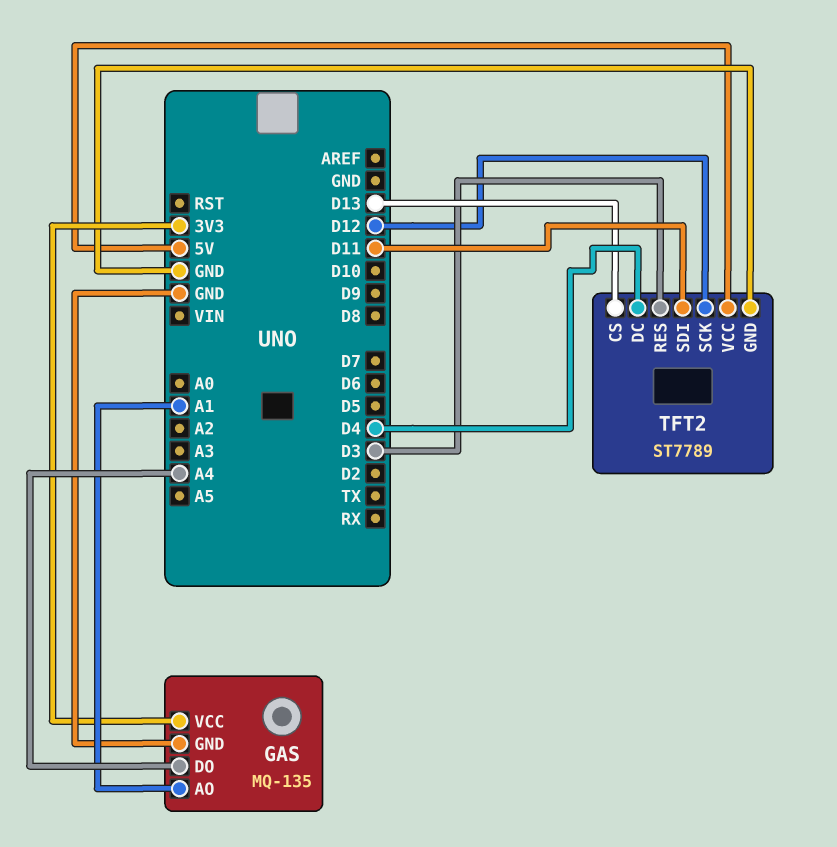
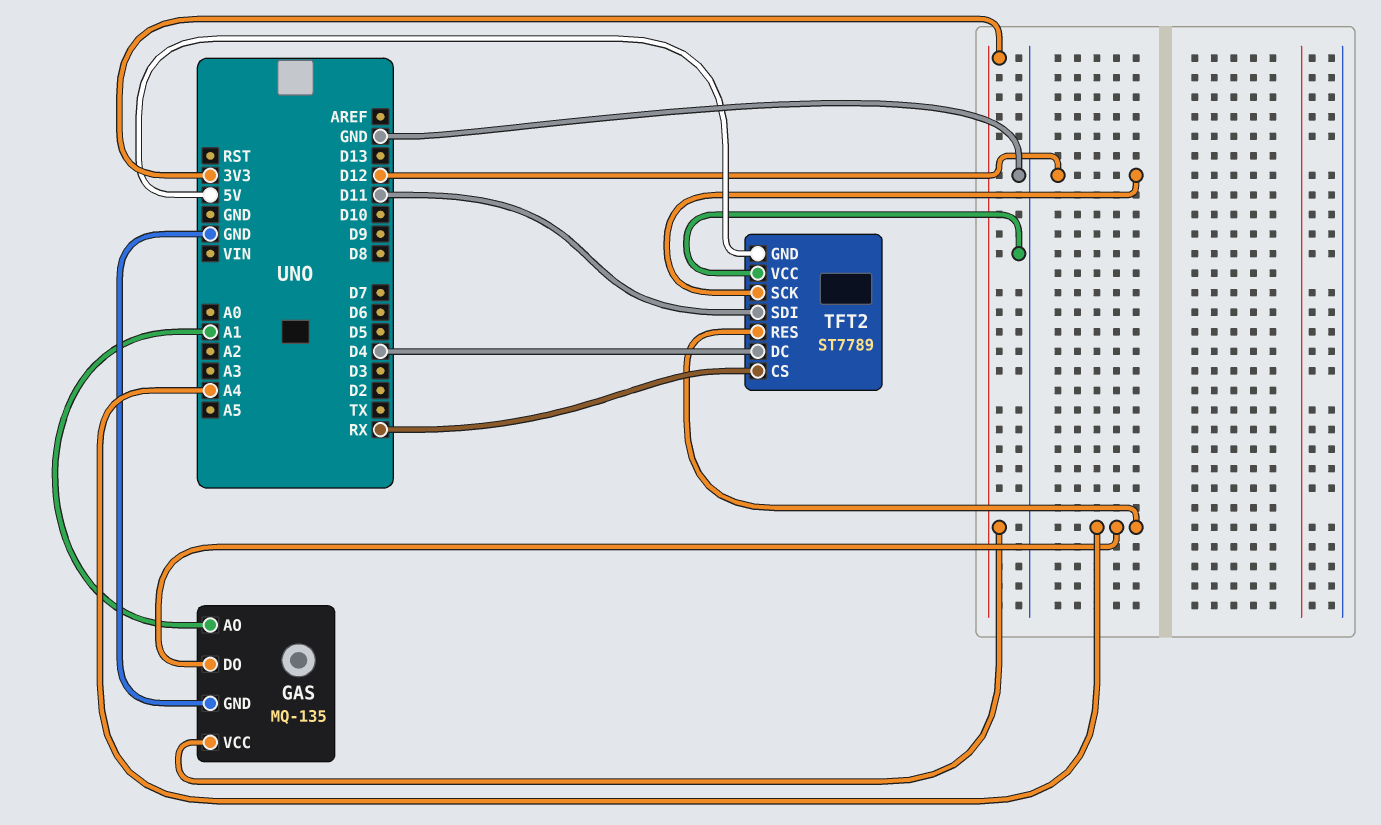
TFT2 pin CS: D13 -> RX
TFT2 pin GND: GND -> 5V
TFT2 pin RES: D3 -> A4
TFT2 pin VCC: 5V -> GND

